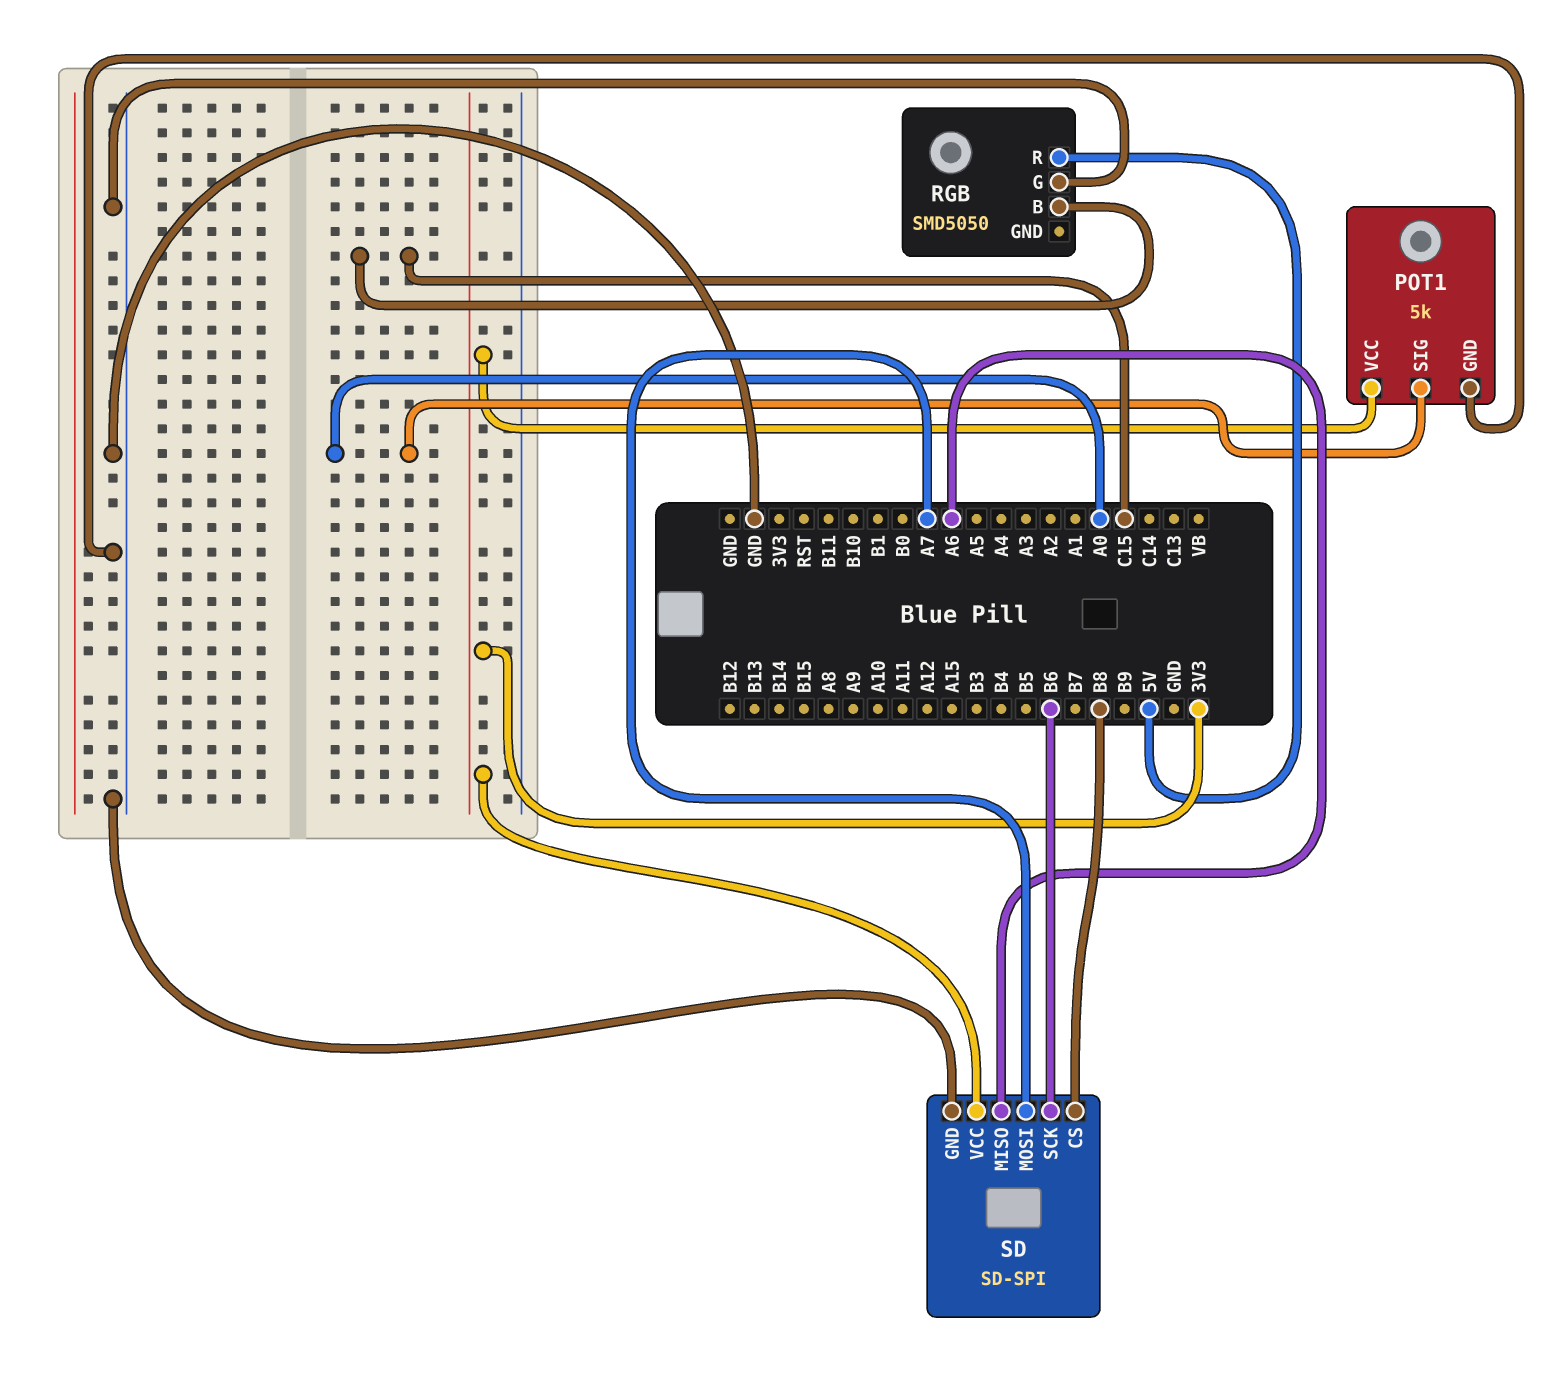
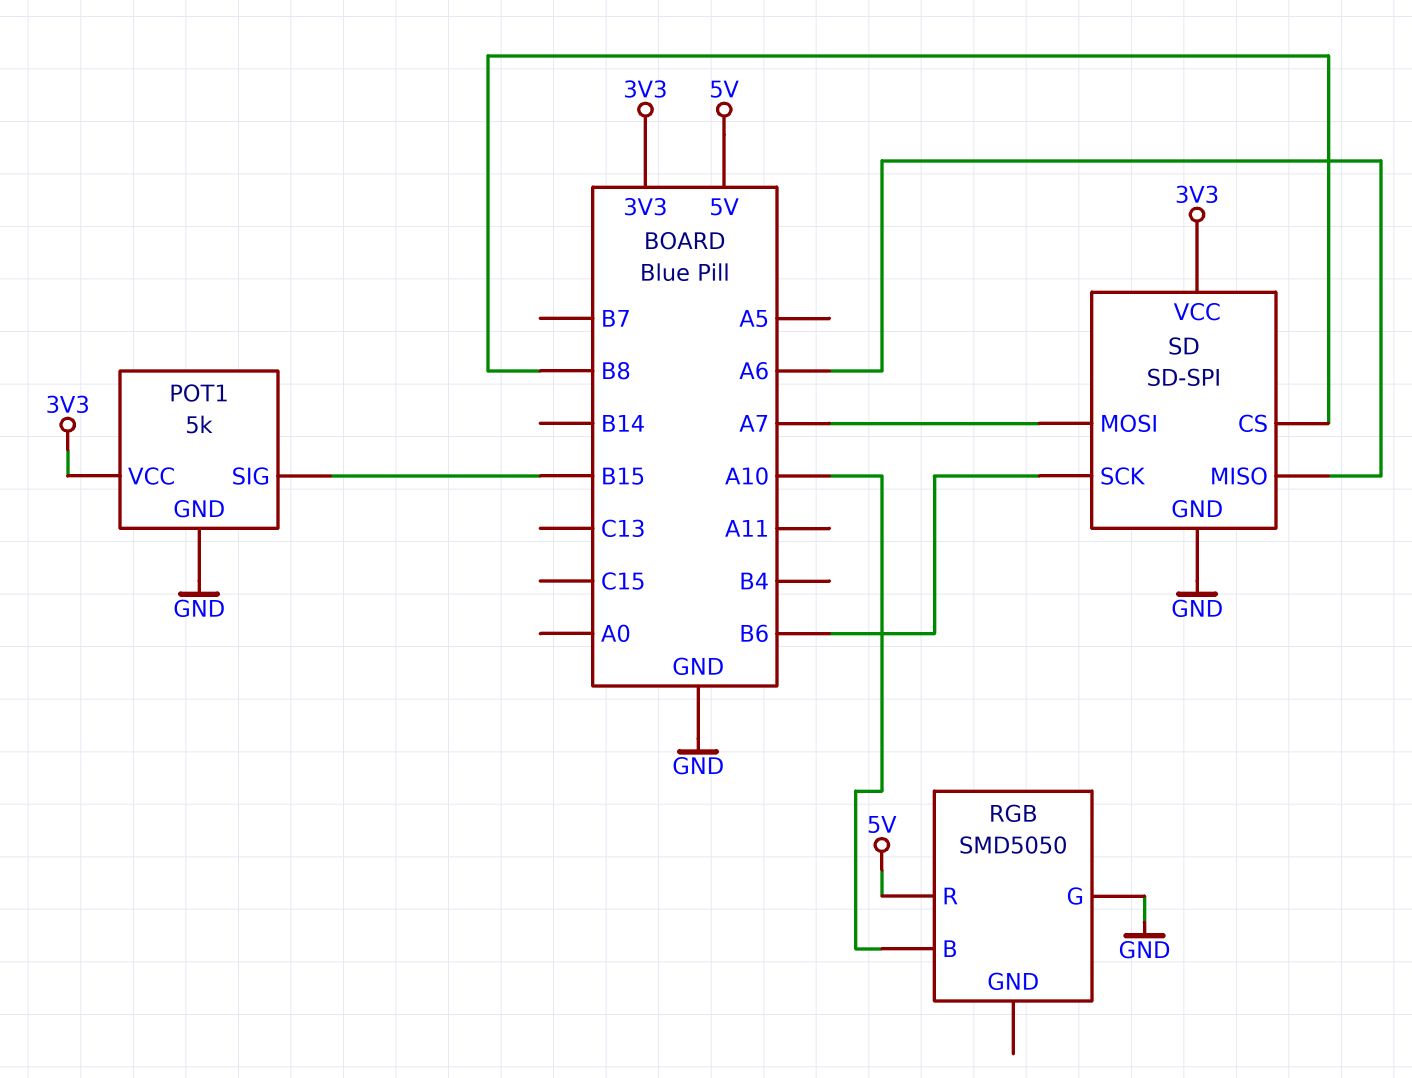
POT1 pin SIG: A0 -> B15
RGB pin B: C15 -> A10

